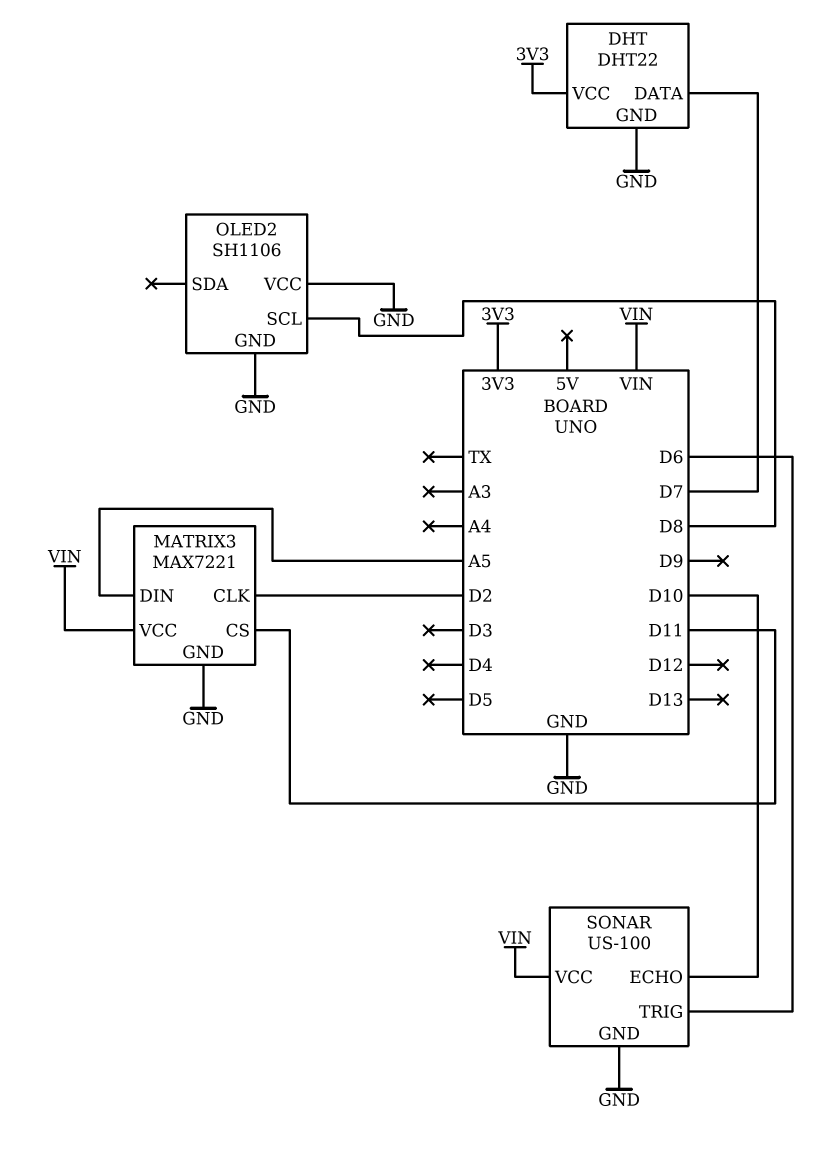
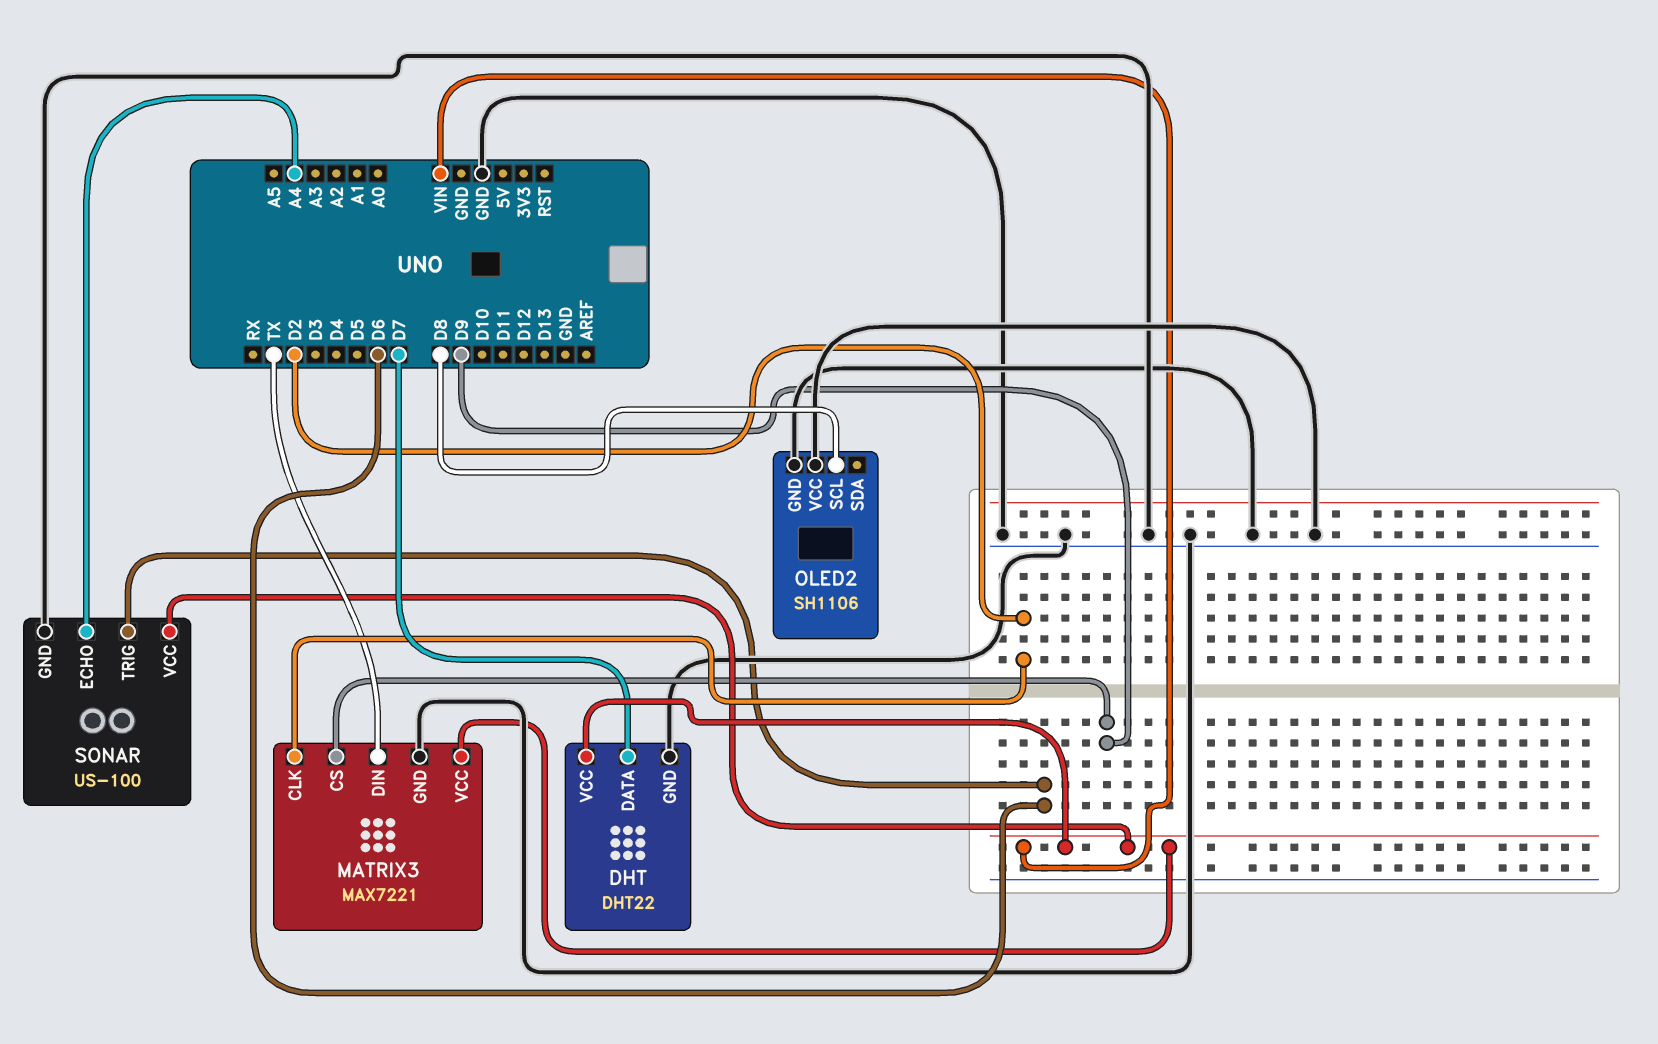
DHT pin VCC: 3V3 -> VIN
MATRIX3 pin CS: D11 -> D9
MATRIX3 pin DIN: A5 -> TX
SONAR pin ECHO: D10 -> A4

